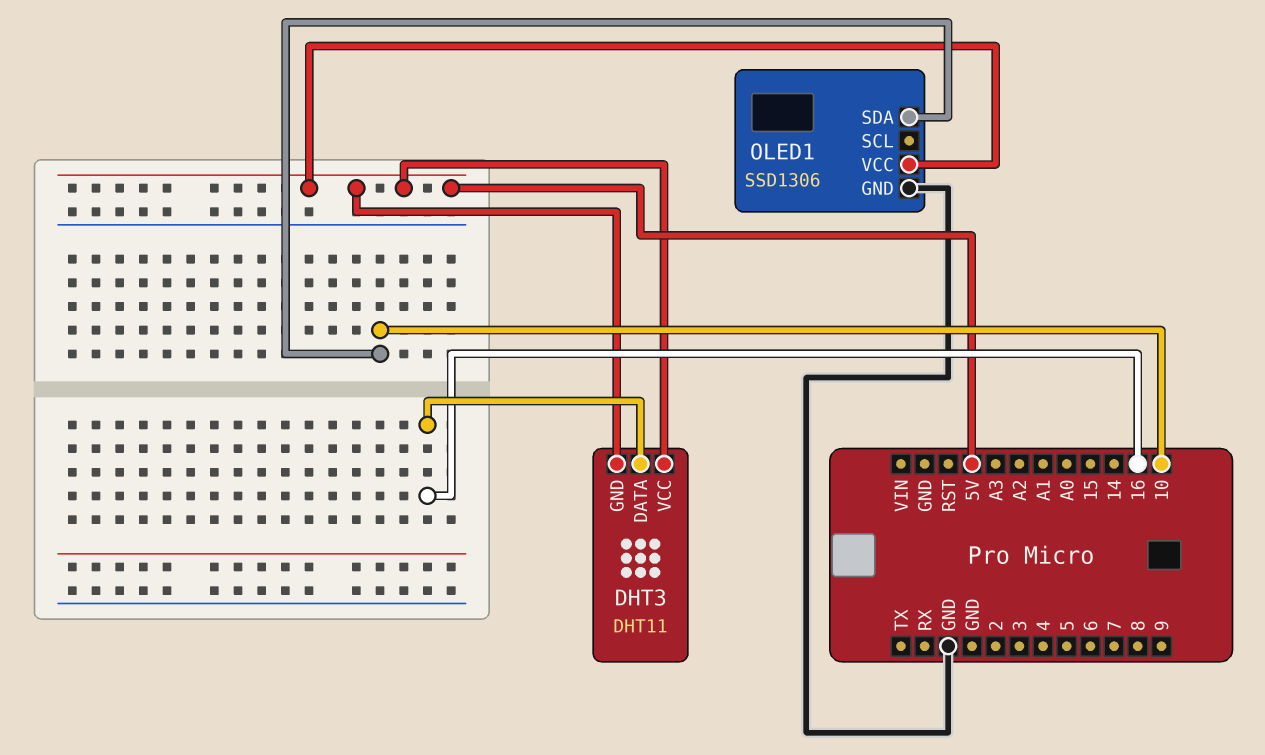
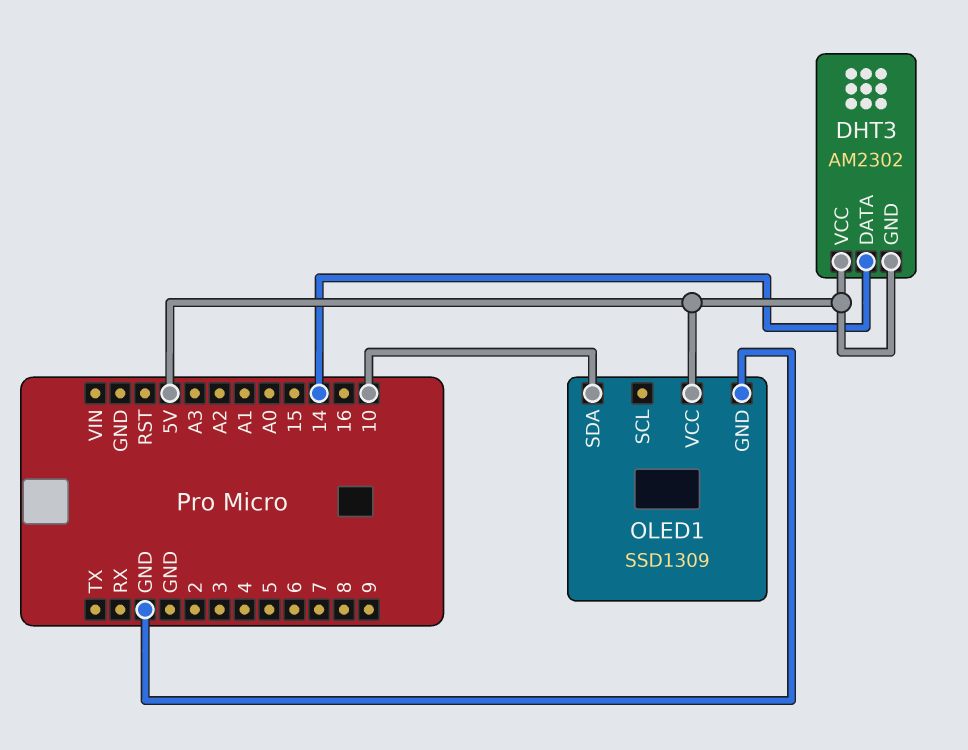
DHT3: DHT11 -> AM2302
DHT3 pin DATA: 16 -> 14
OLED1: SSD1306 -> SSD1309

